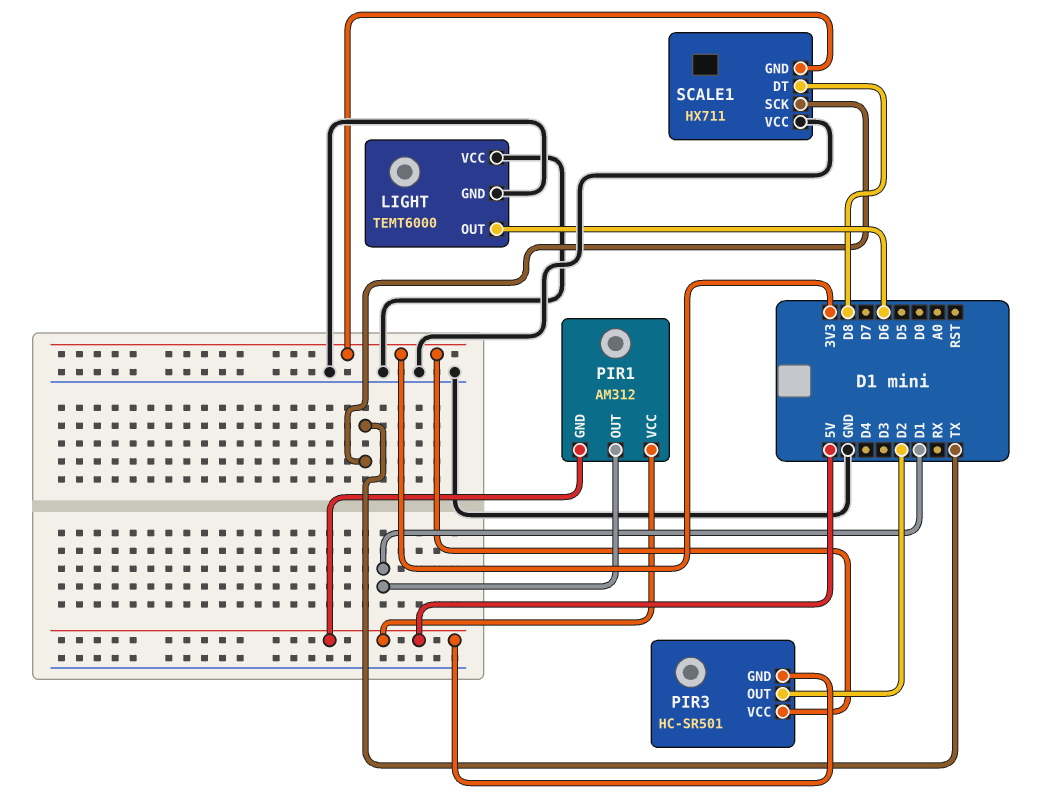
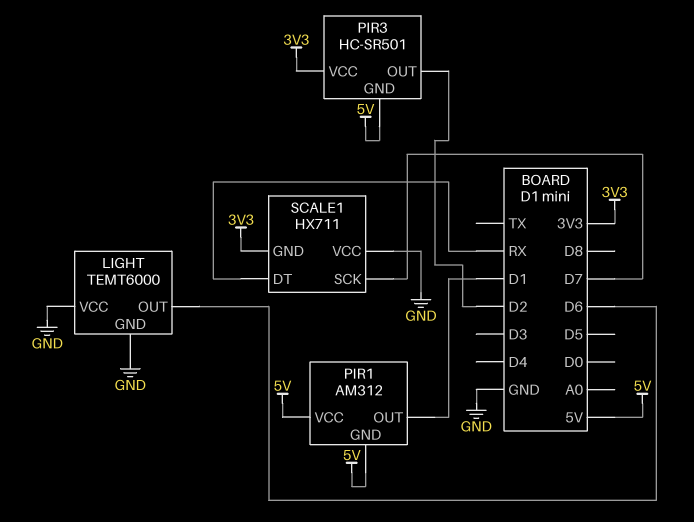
SCALE1 pin DT: D8 -> RX
SCALE1 pin SCK: TX -> D7

